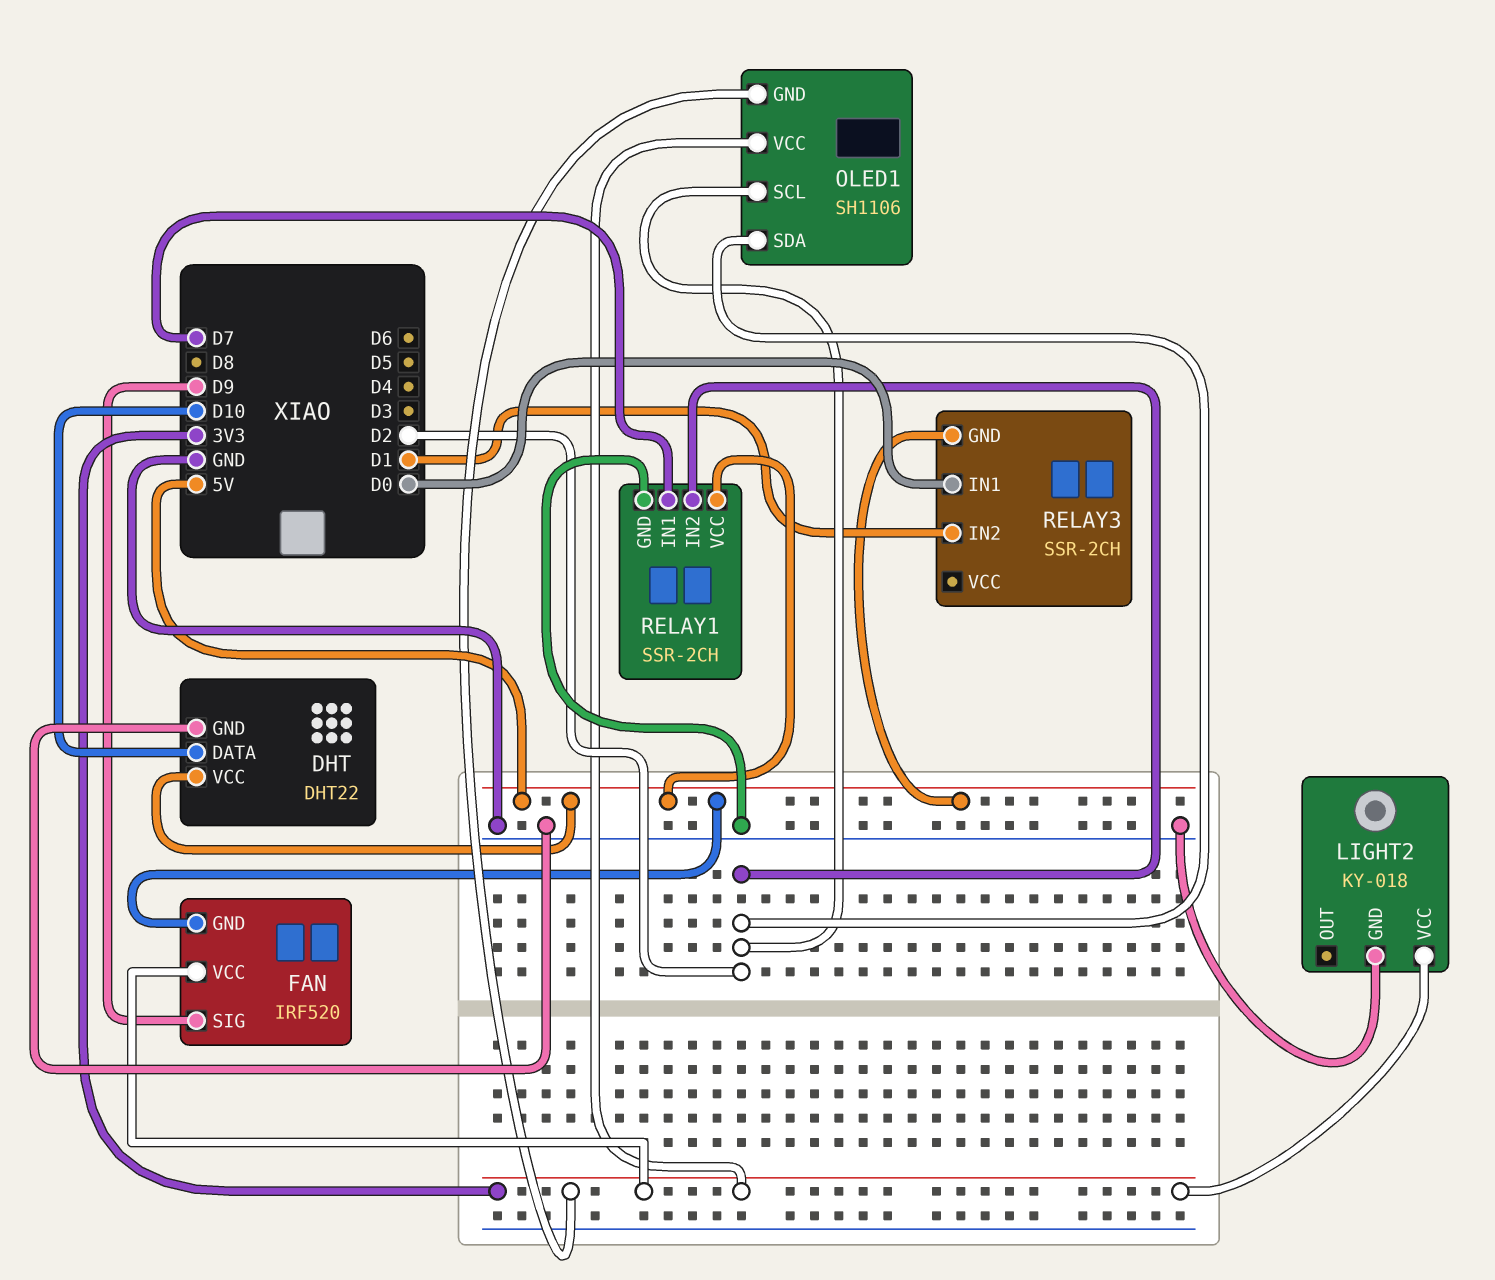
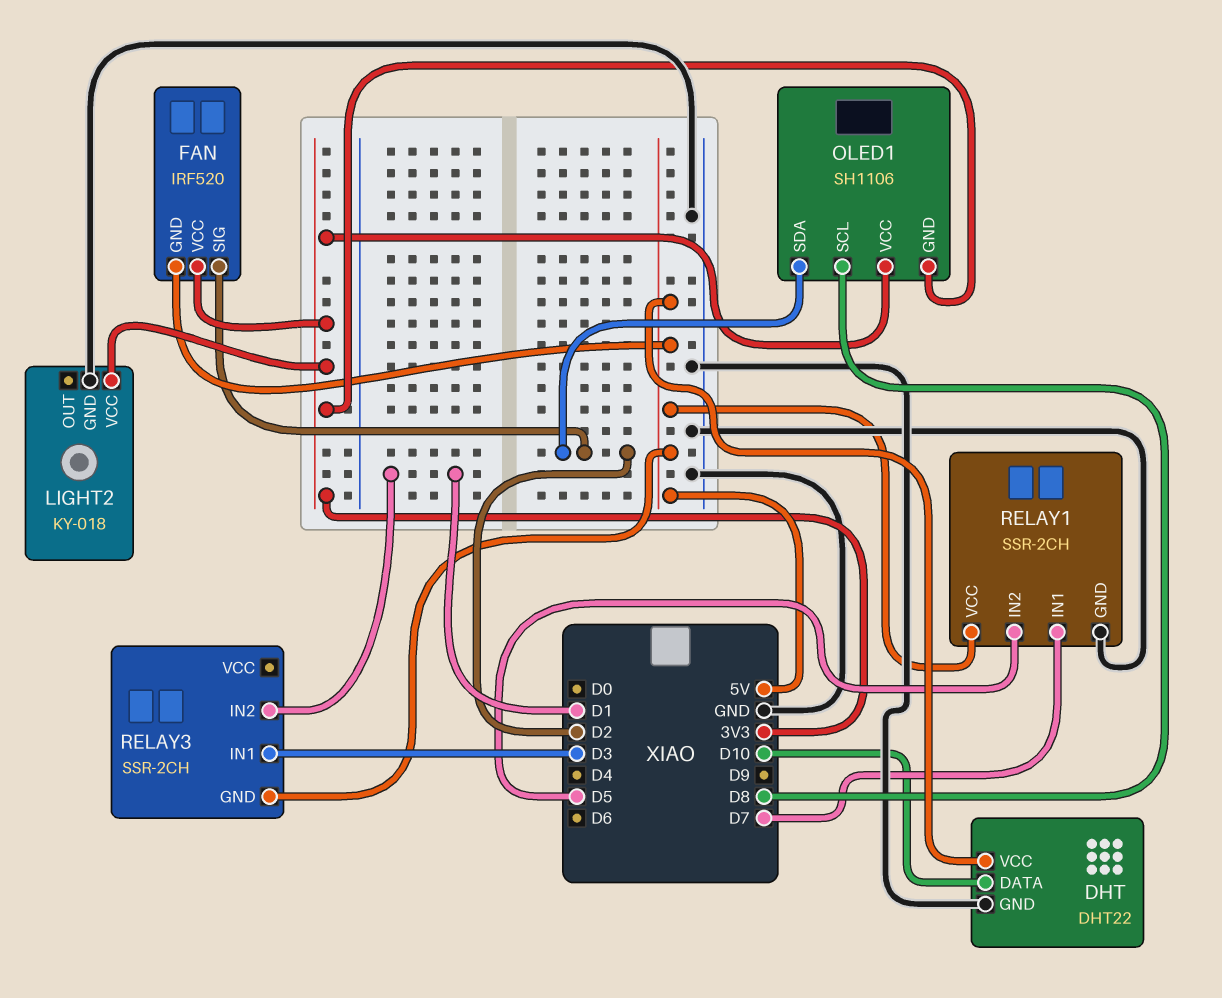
FAN pin SIG: D9 -> D2
OLED1 pin SCL: D2 -> D8
RELAY1 pin IN2: D2 -> D5
RELAY3 pin IN1: D0 -> D3

